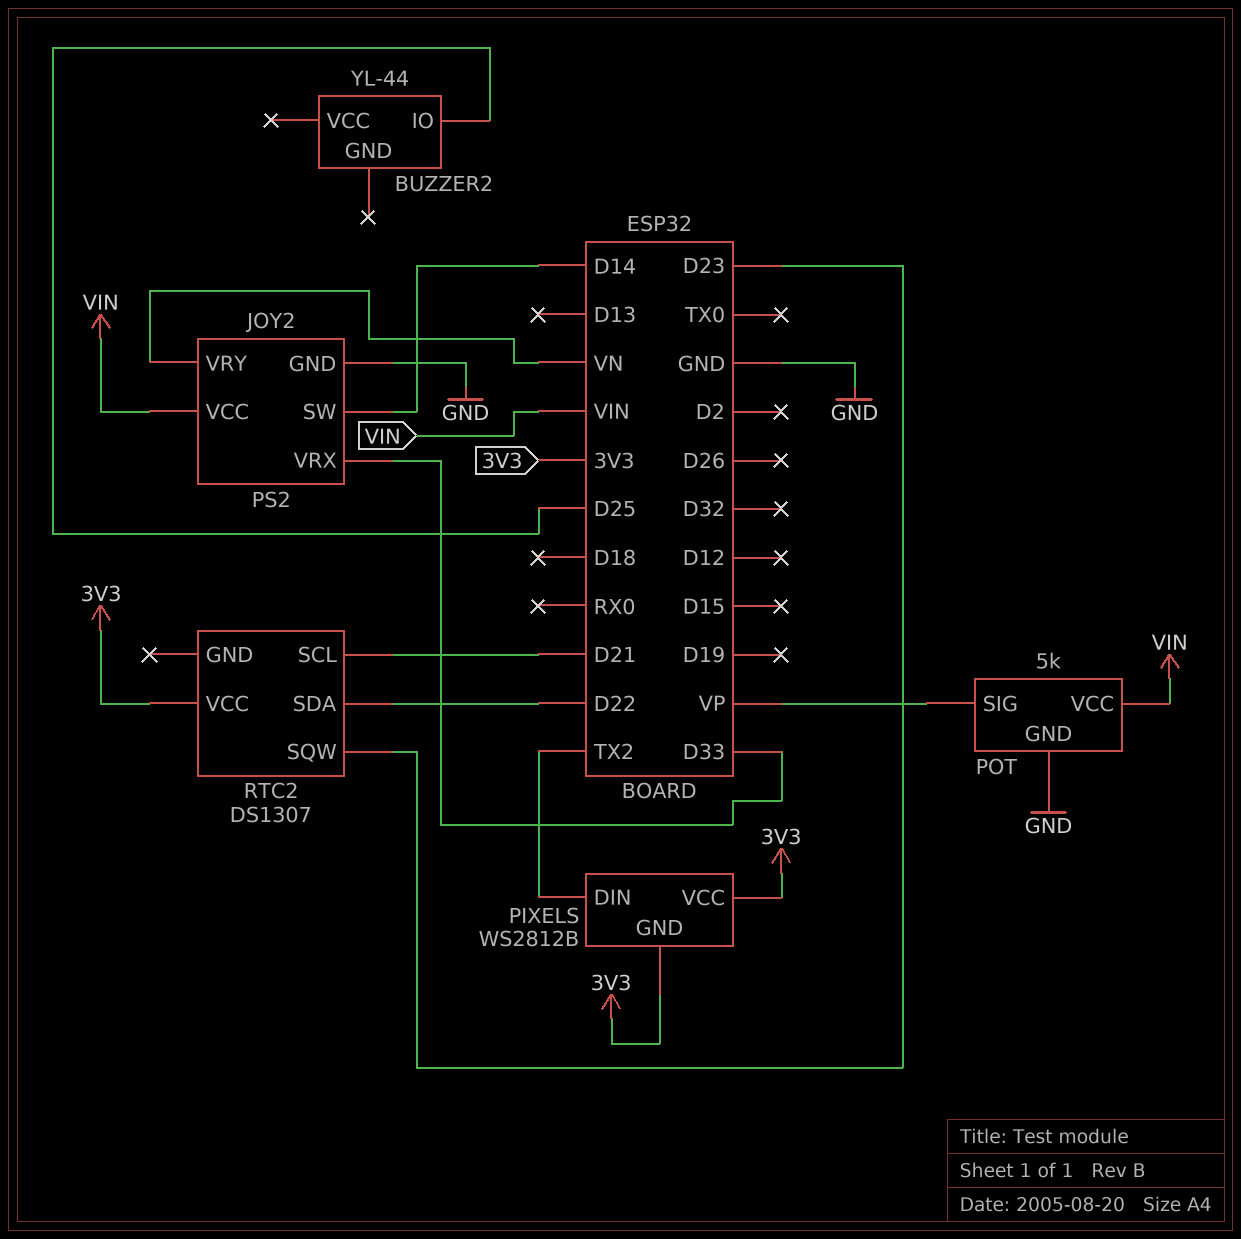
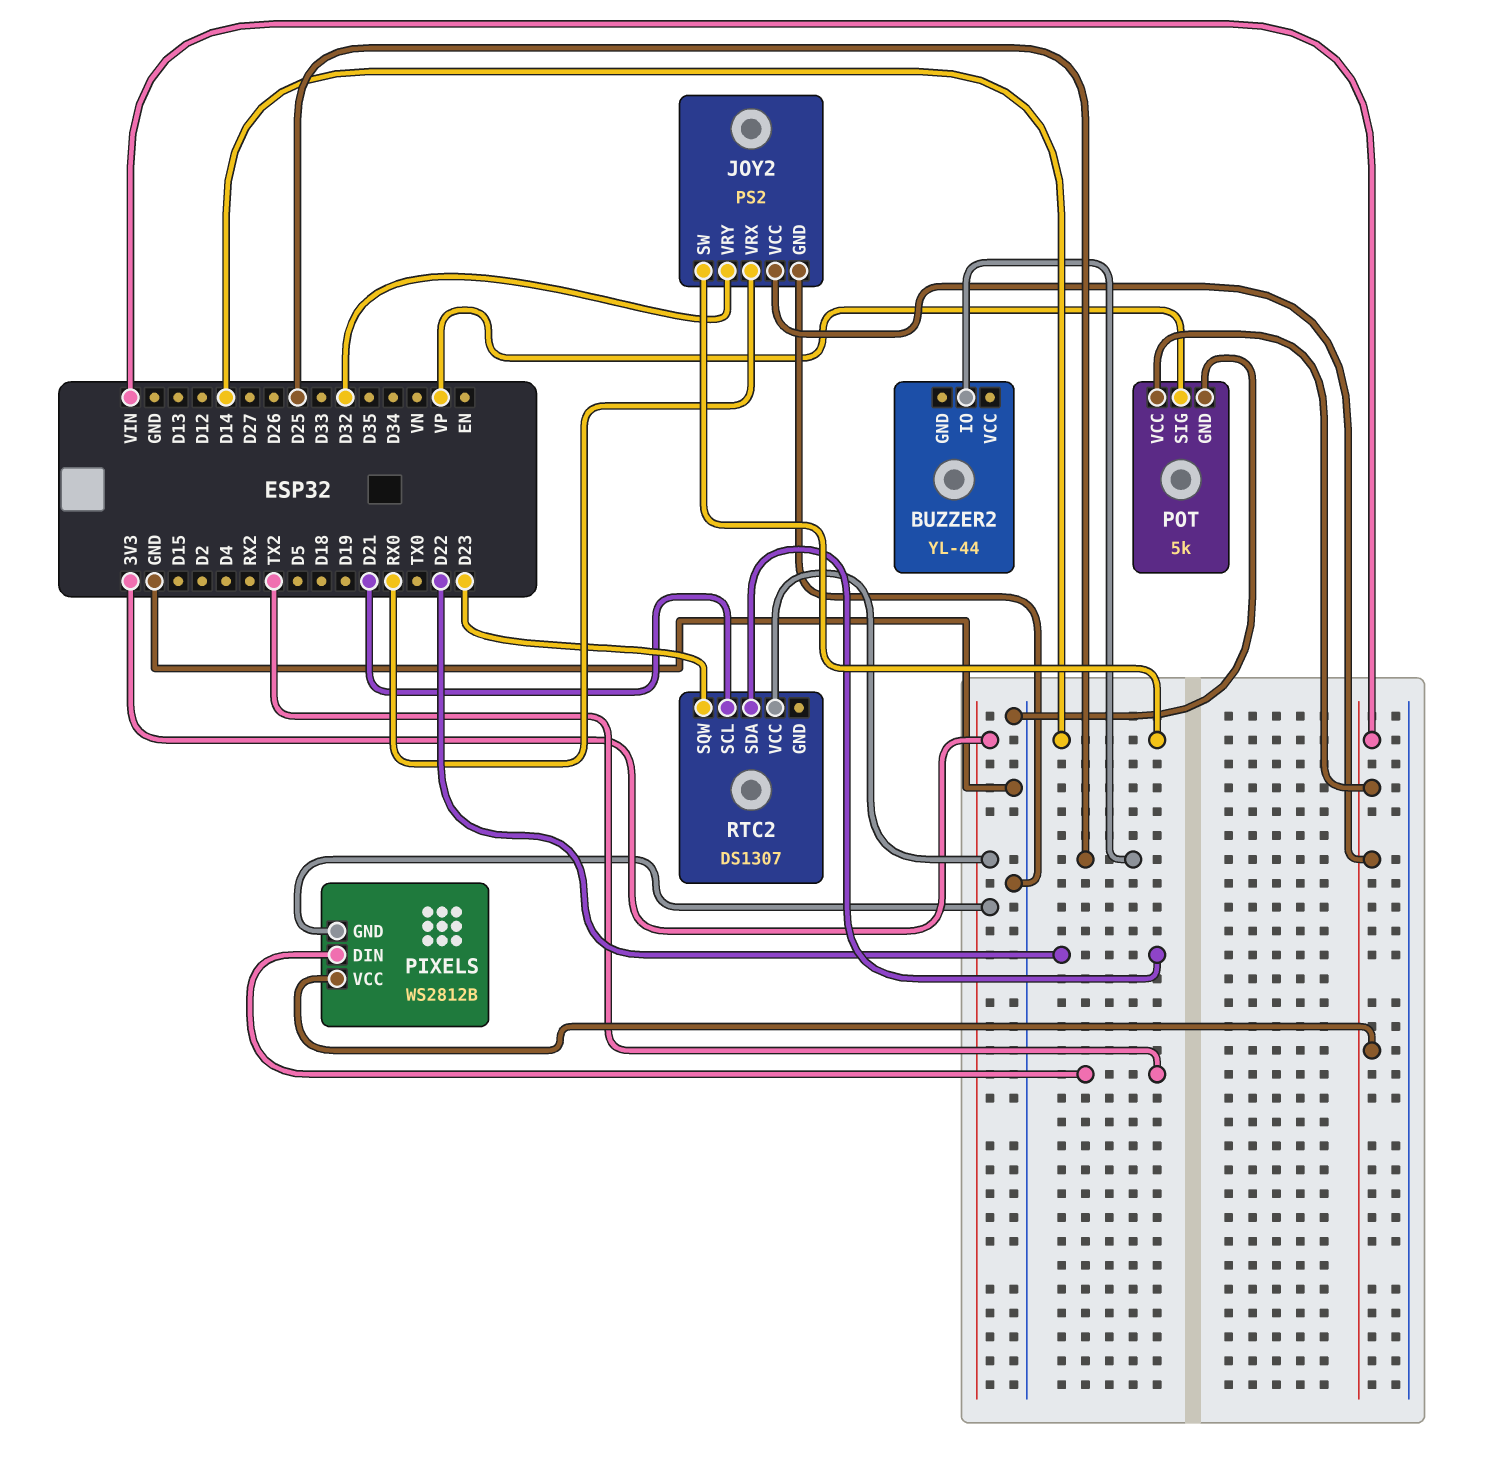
JOY2 pin VRX: D33 -> RX0
JOY2 pin VRY: VN -> D32
PIXELS pin VCC: 3V3 -> VIN

